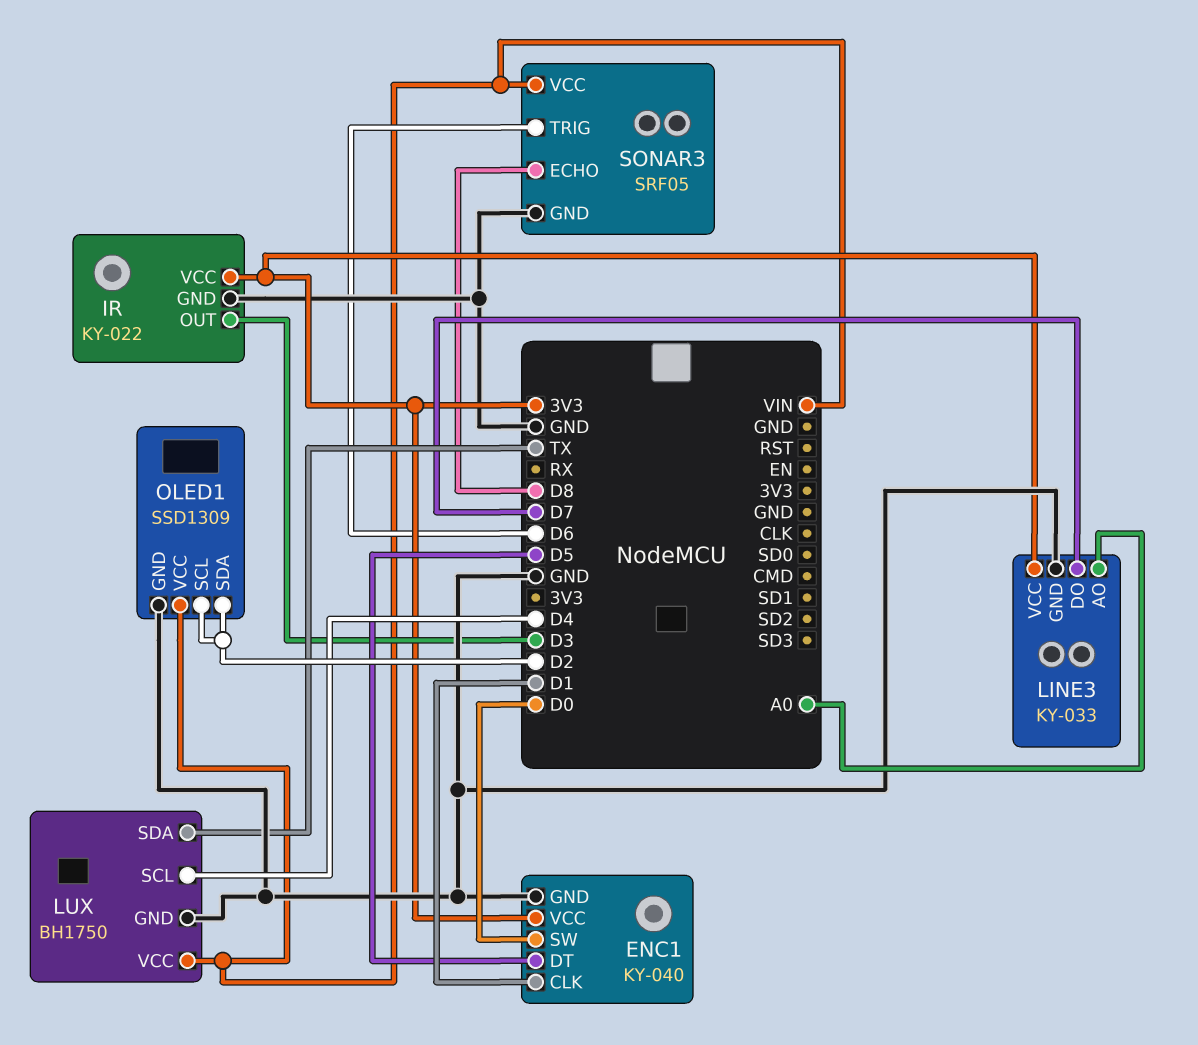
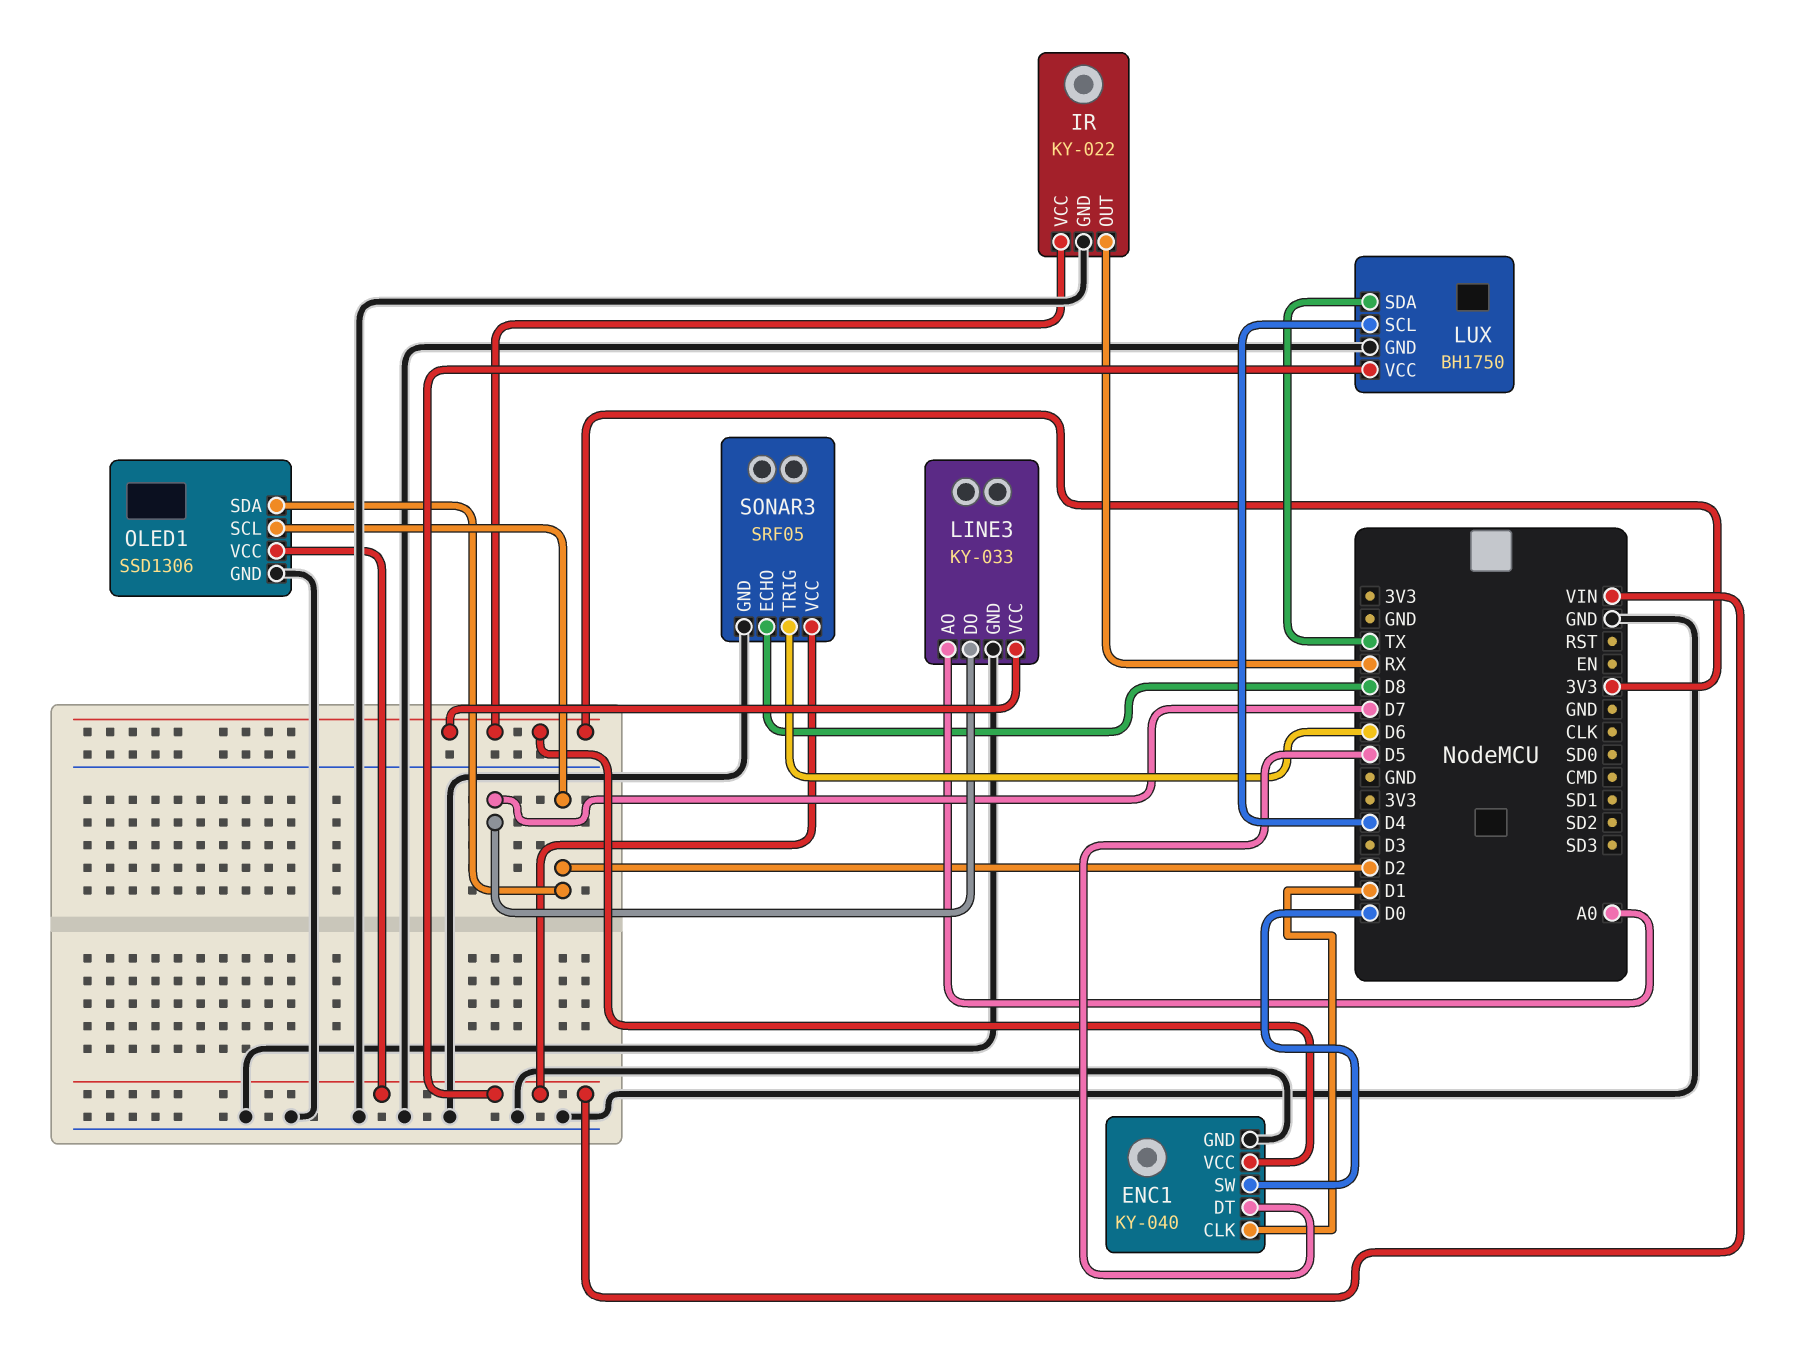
IR pin OUT: D3 -> RX
OLED1: SSD1309 -> SSD1306

